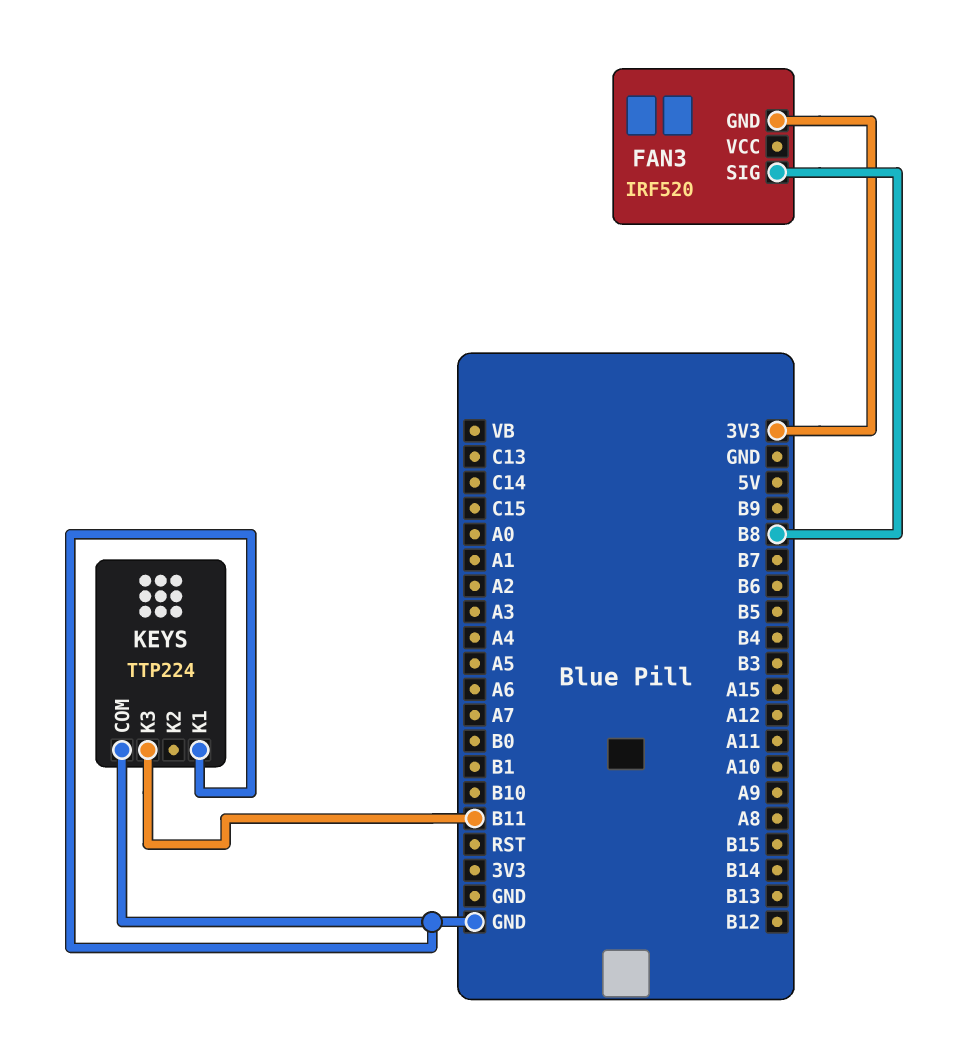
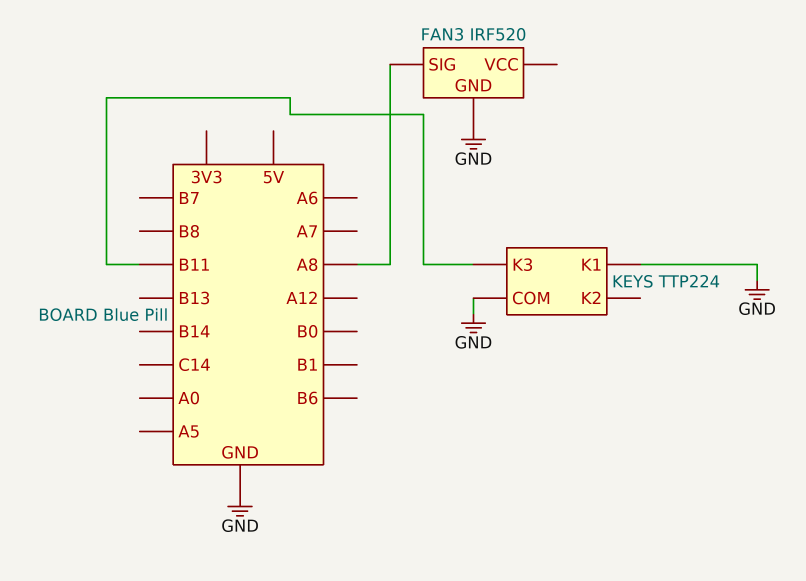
FAN3 pin GND: 3V3 -> GND
FAN3 pin SIG: B8 -> A8

